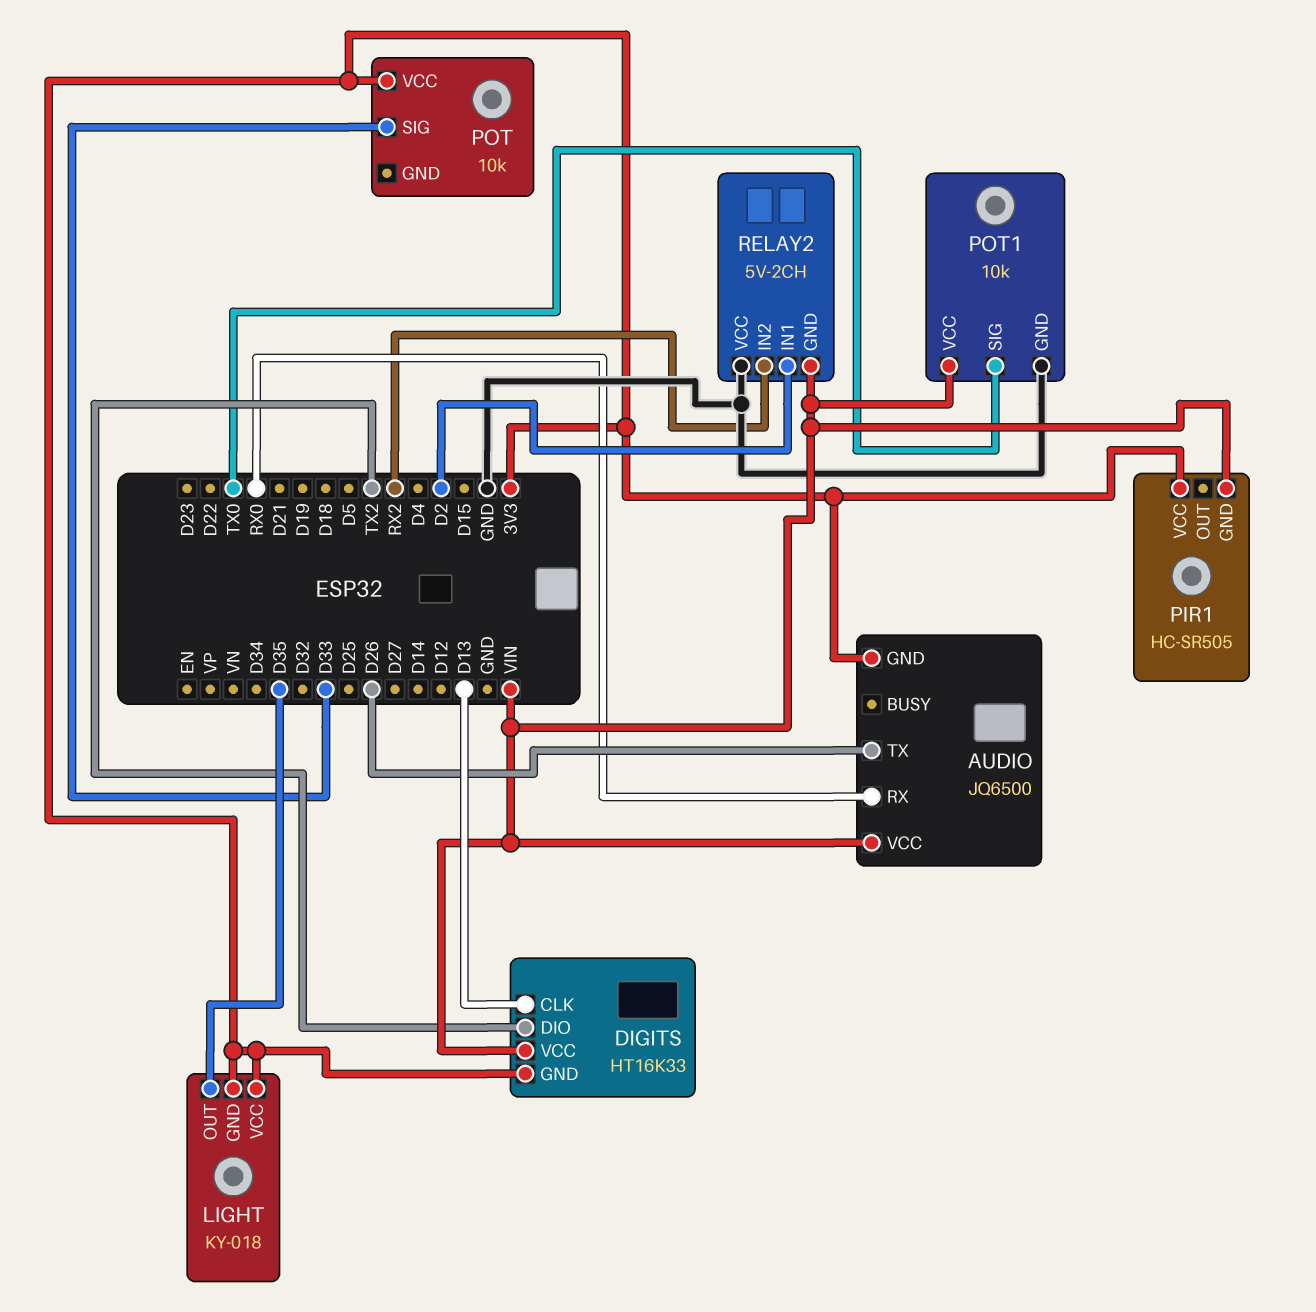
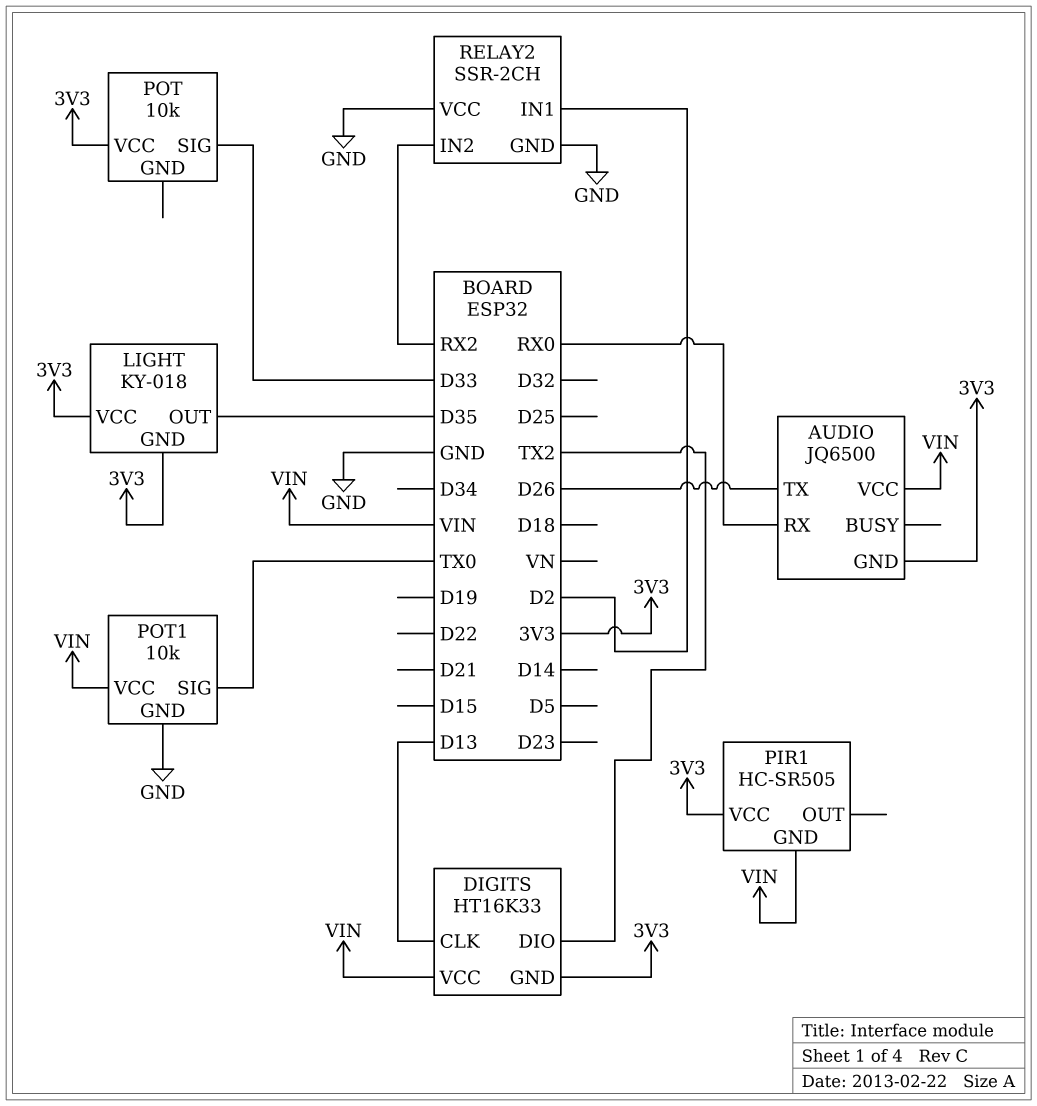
RELAY2: 5V-2CH -> SSR-2CH
RELAY2 pin GND: VIN -> GND

